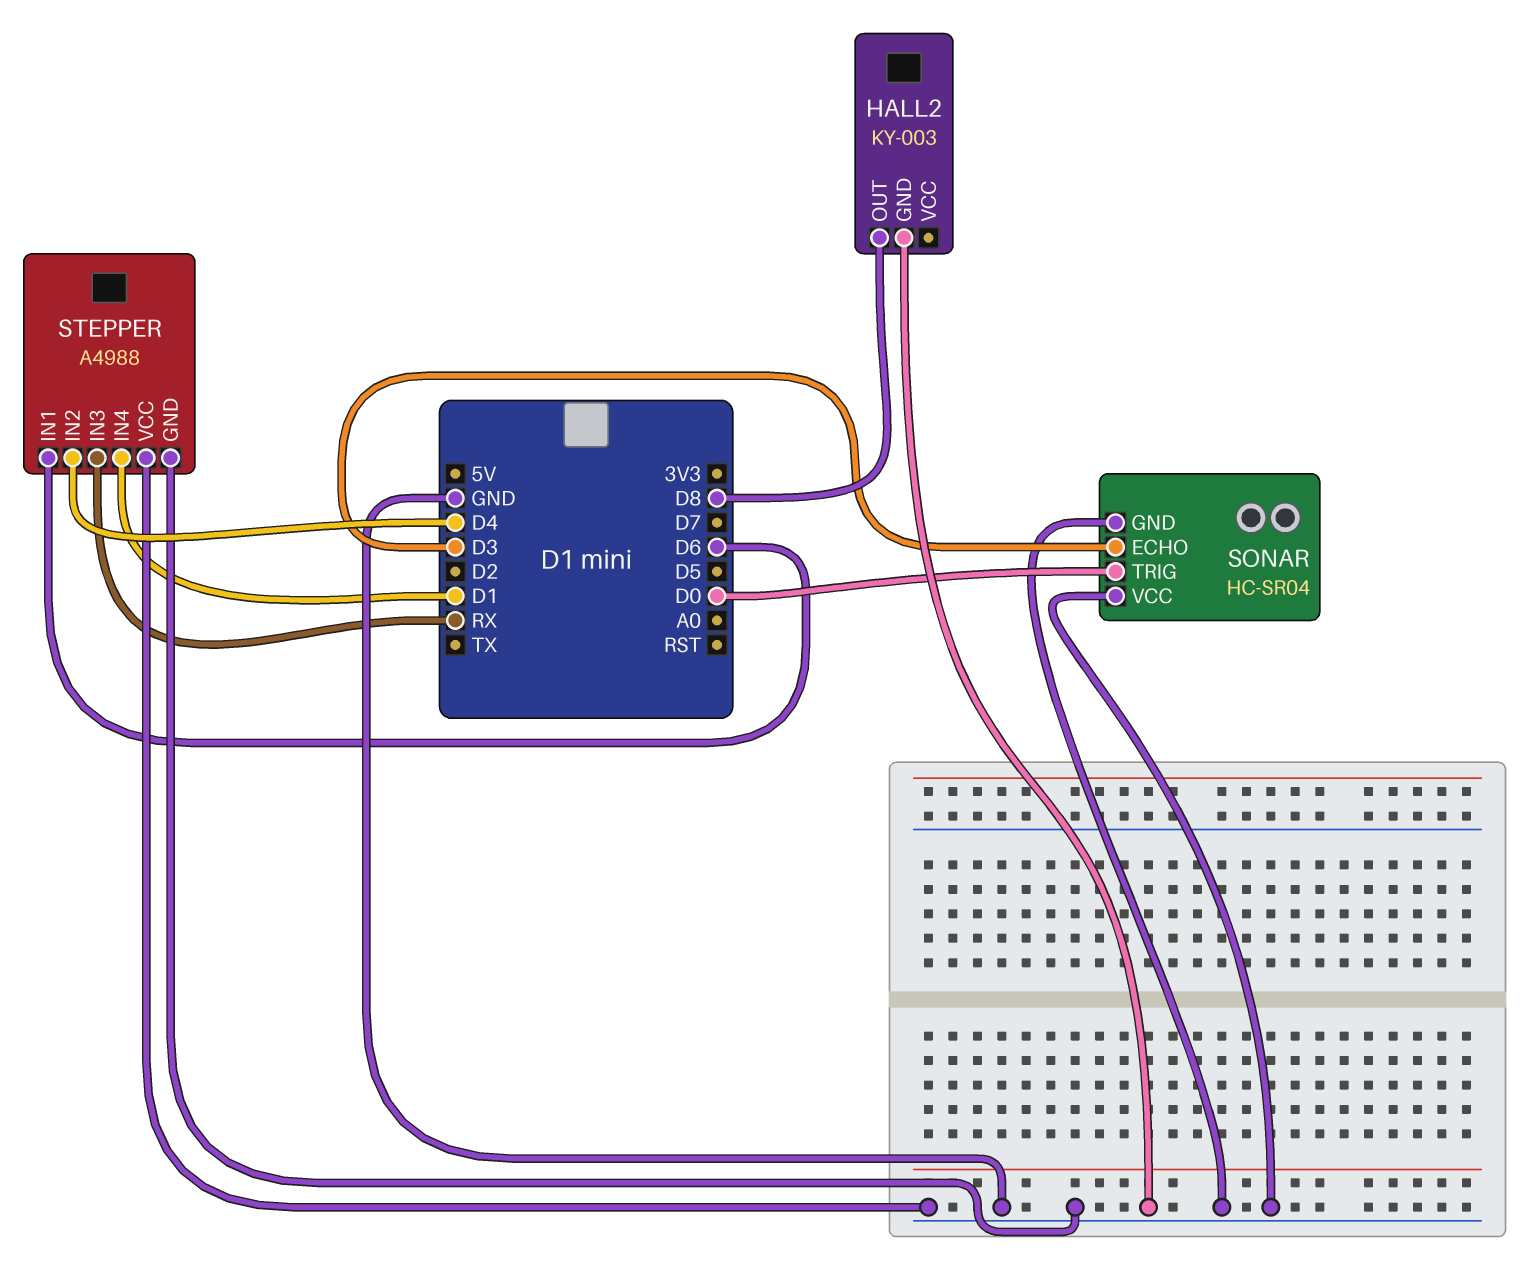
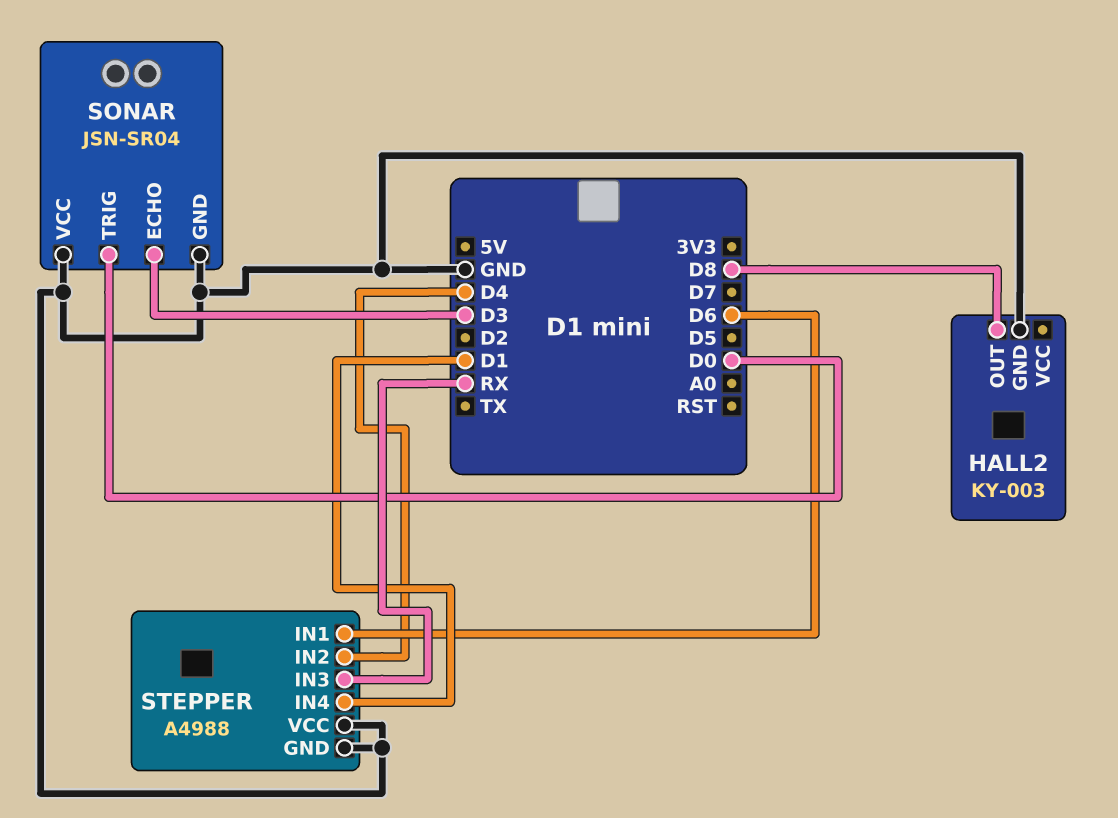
SONAR: HC-SR04 -> JSN-SR04

